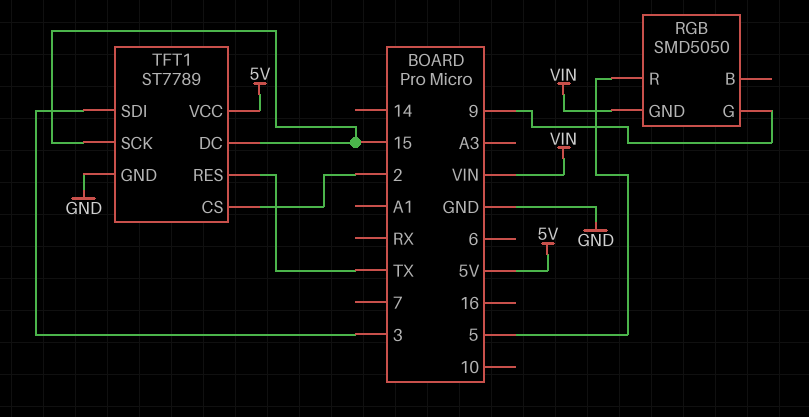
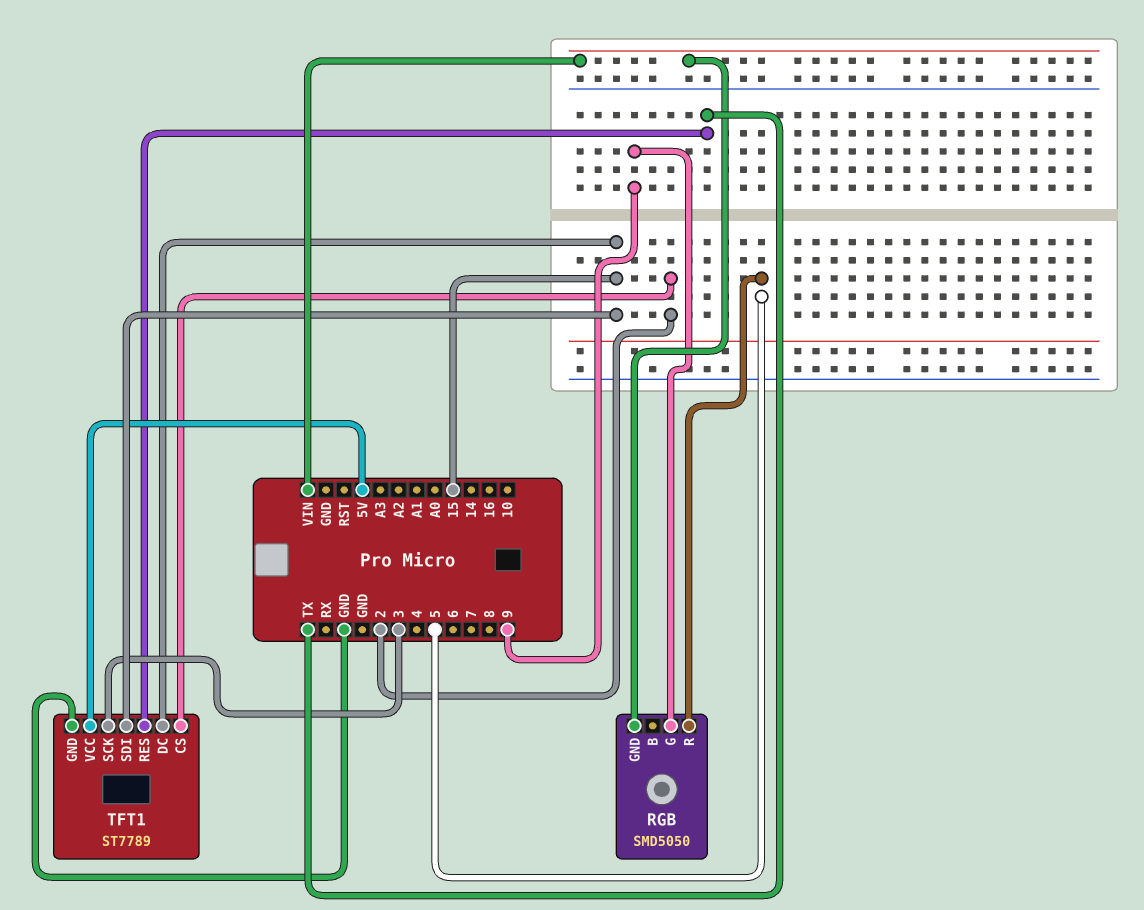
TFT1 pin SCK: 15 -> 3
TFT1 pin SDI: 3 -> 15

